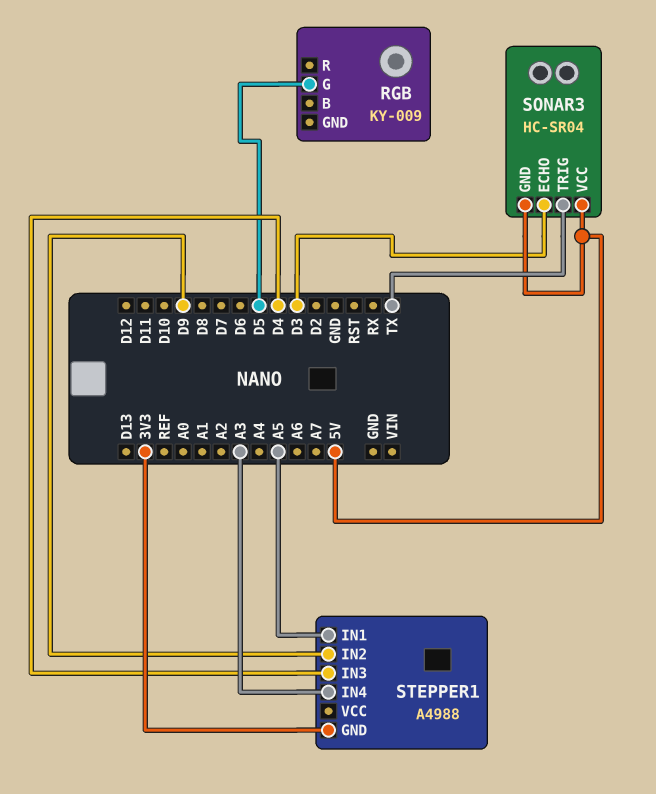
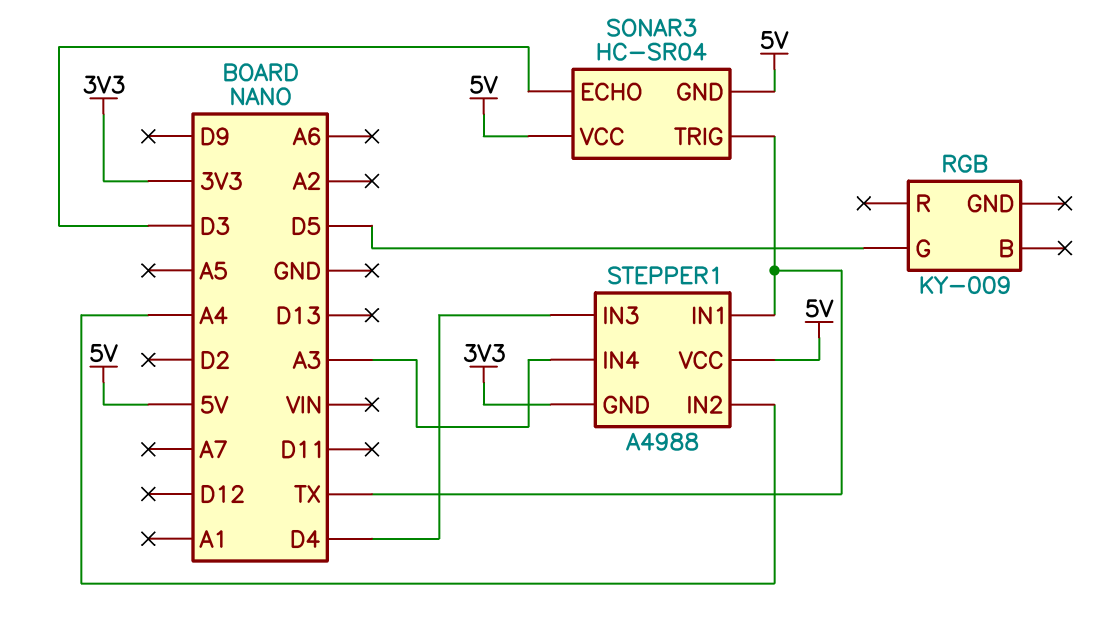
STEPPER1 pin IN1: A5 -> TX
STEPPER1 pin IN2: D9 -> A4
STEPPER1 pin VCC: none -> 5V

